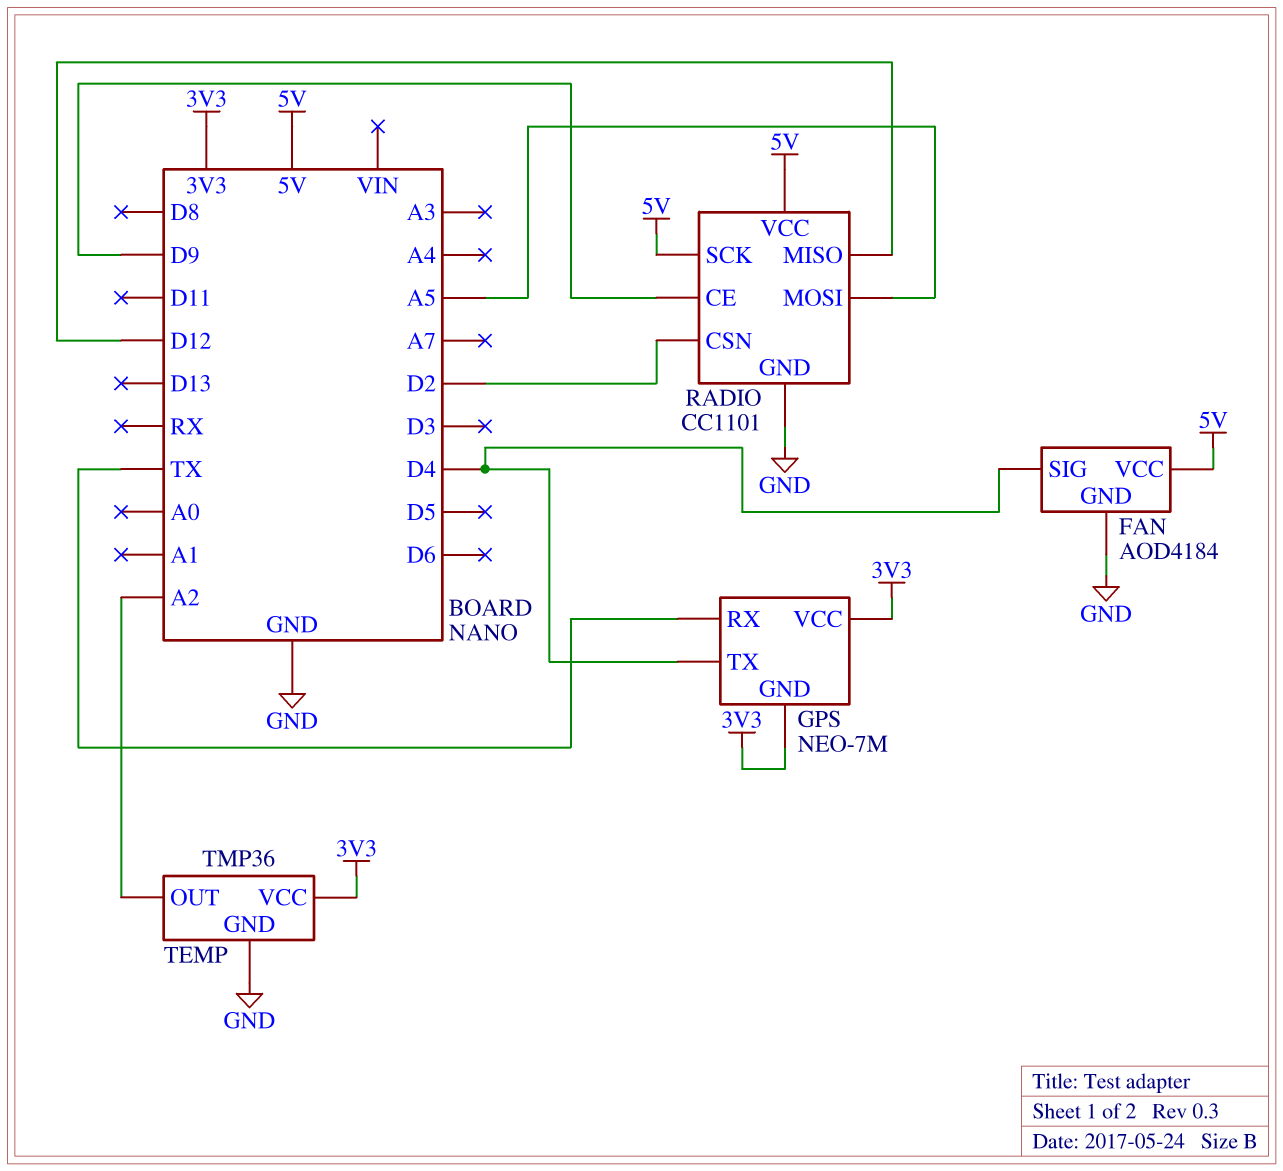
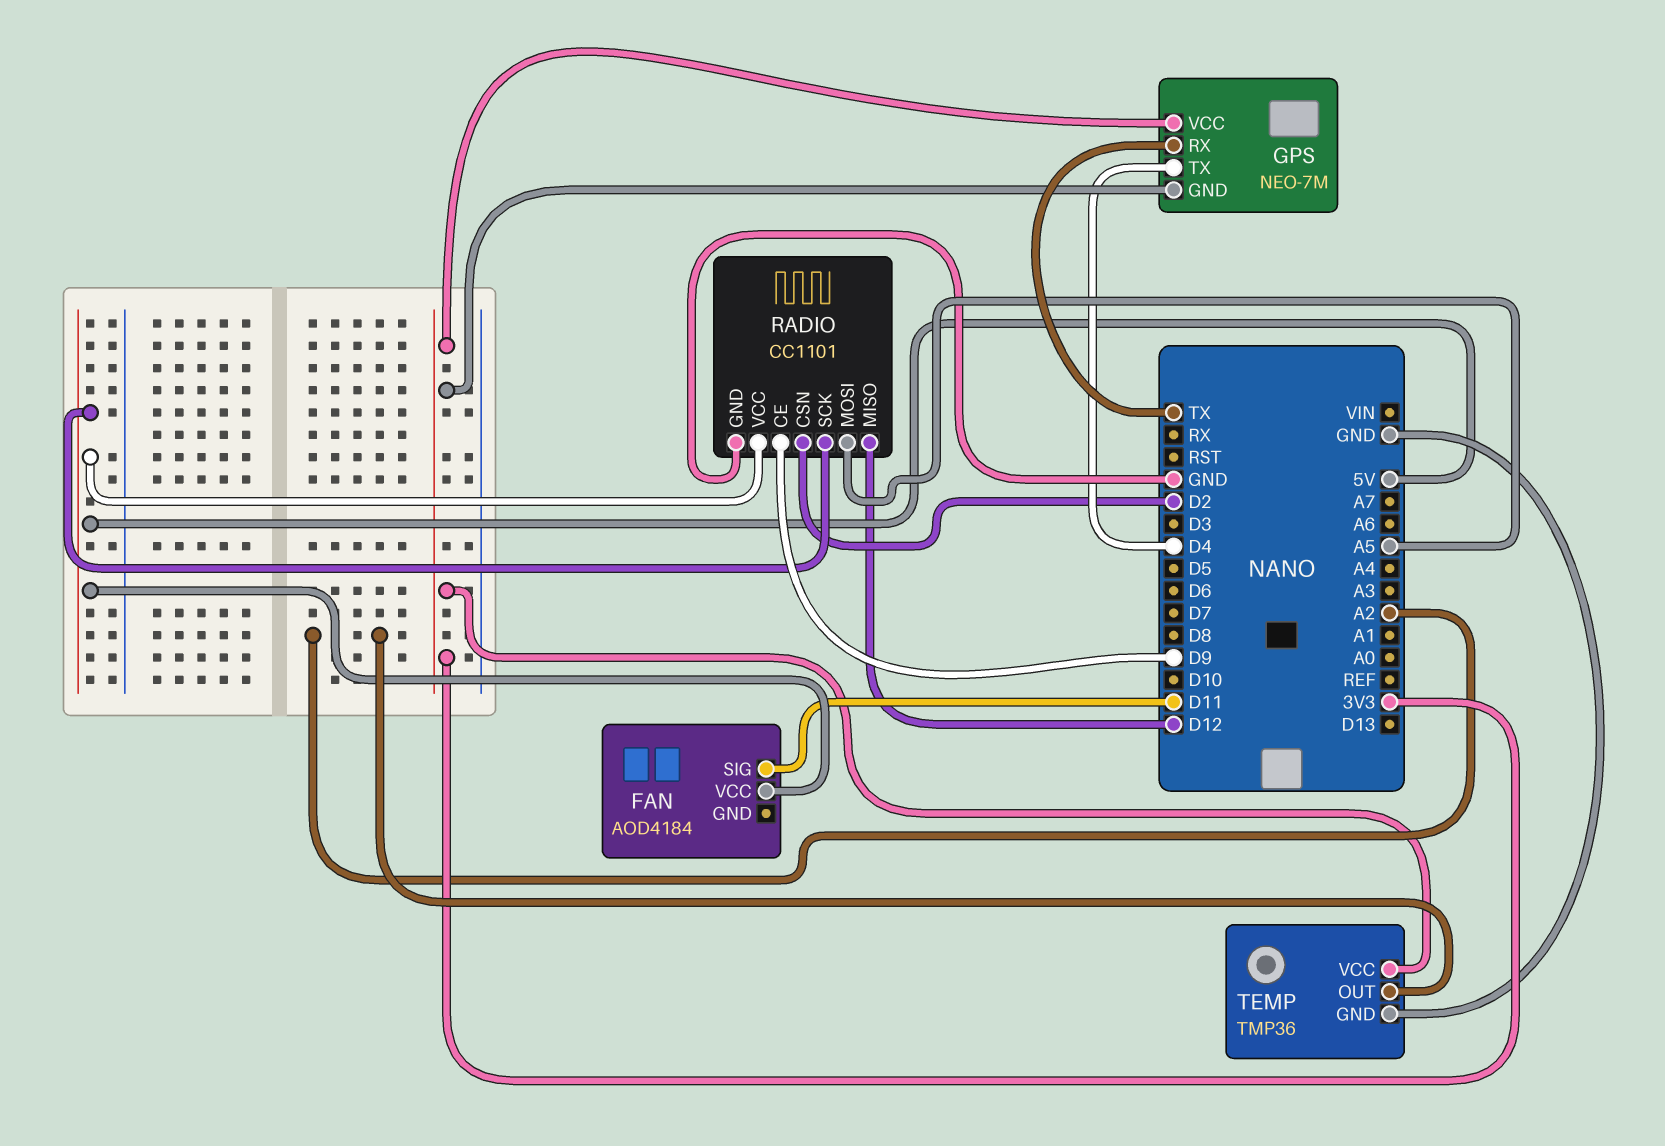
FAN pin GND: GND -> none
FAN pin SIG: D4 -> D11

